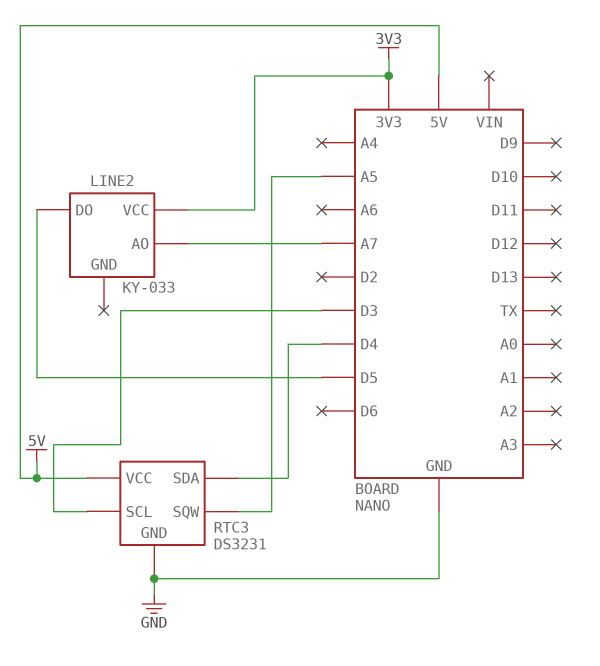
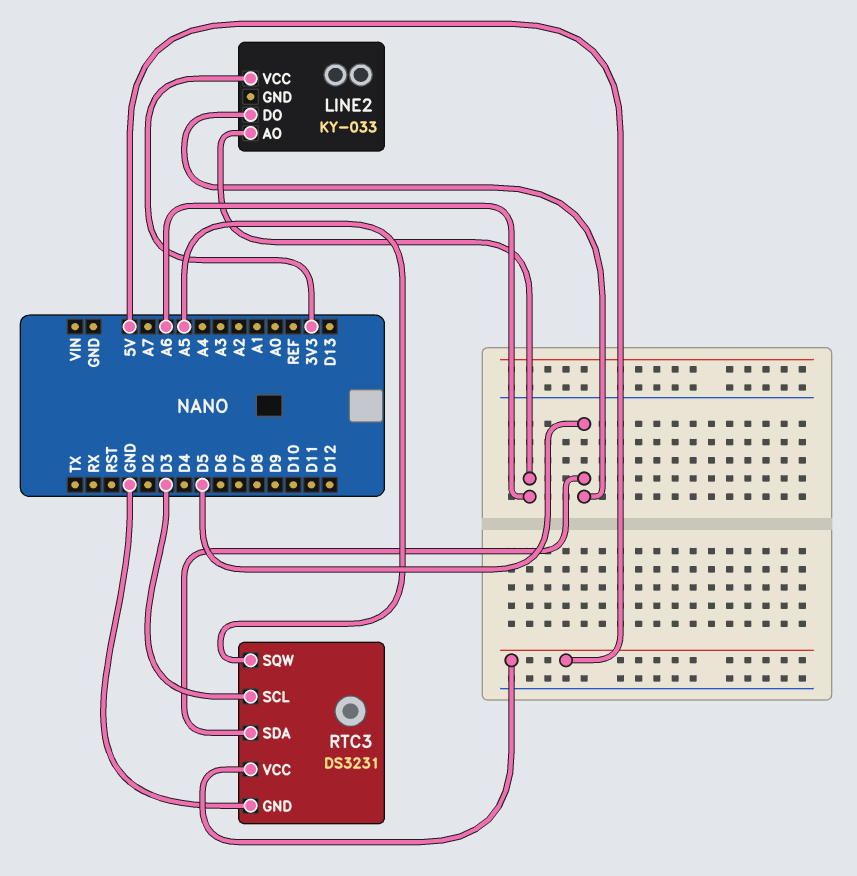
LINE2 pin AO: A7 -> A6
RTC3 pin SDA: D4 -> D5

